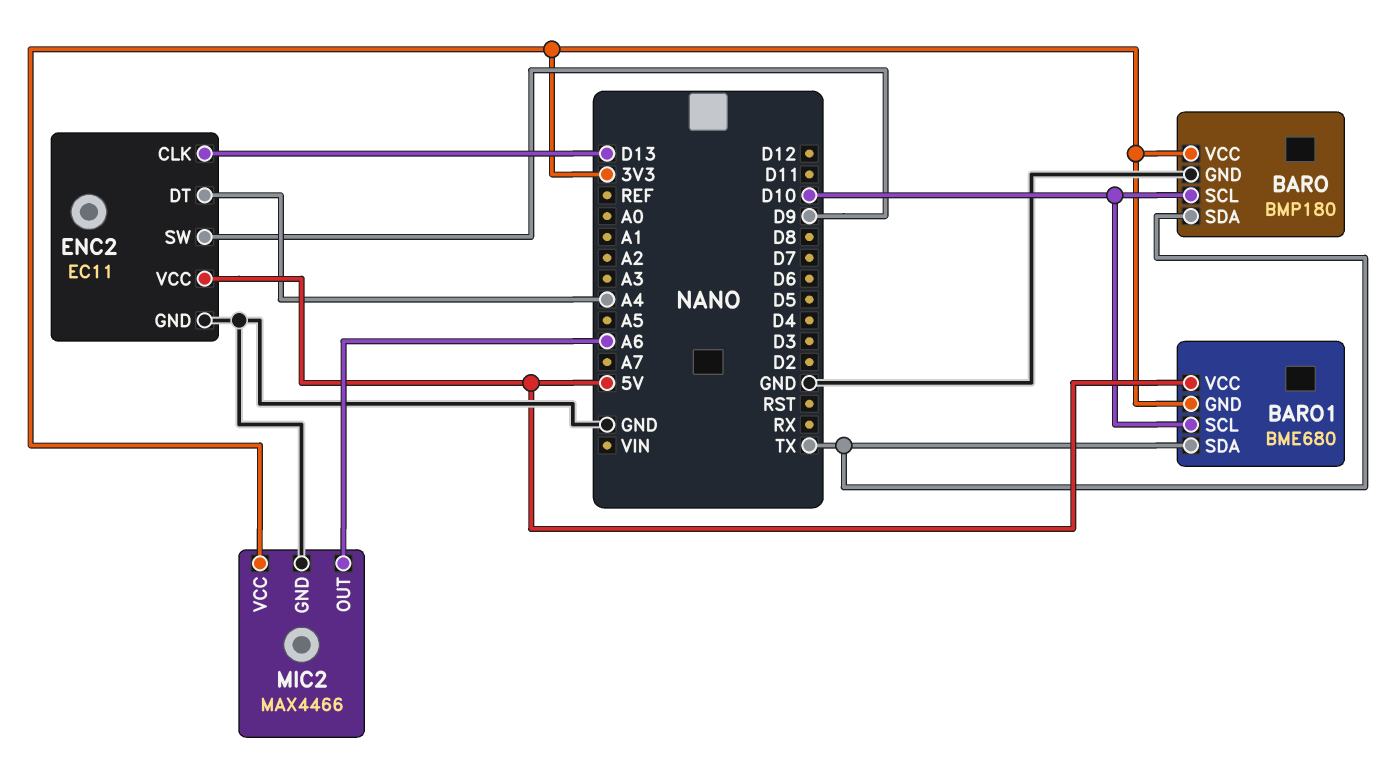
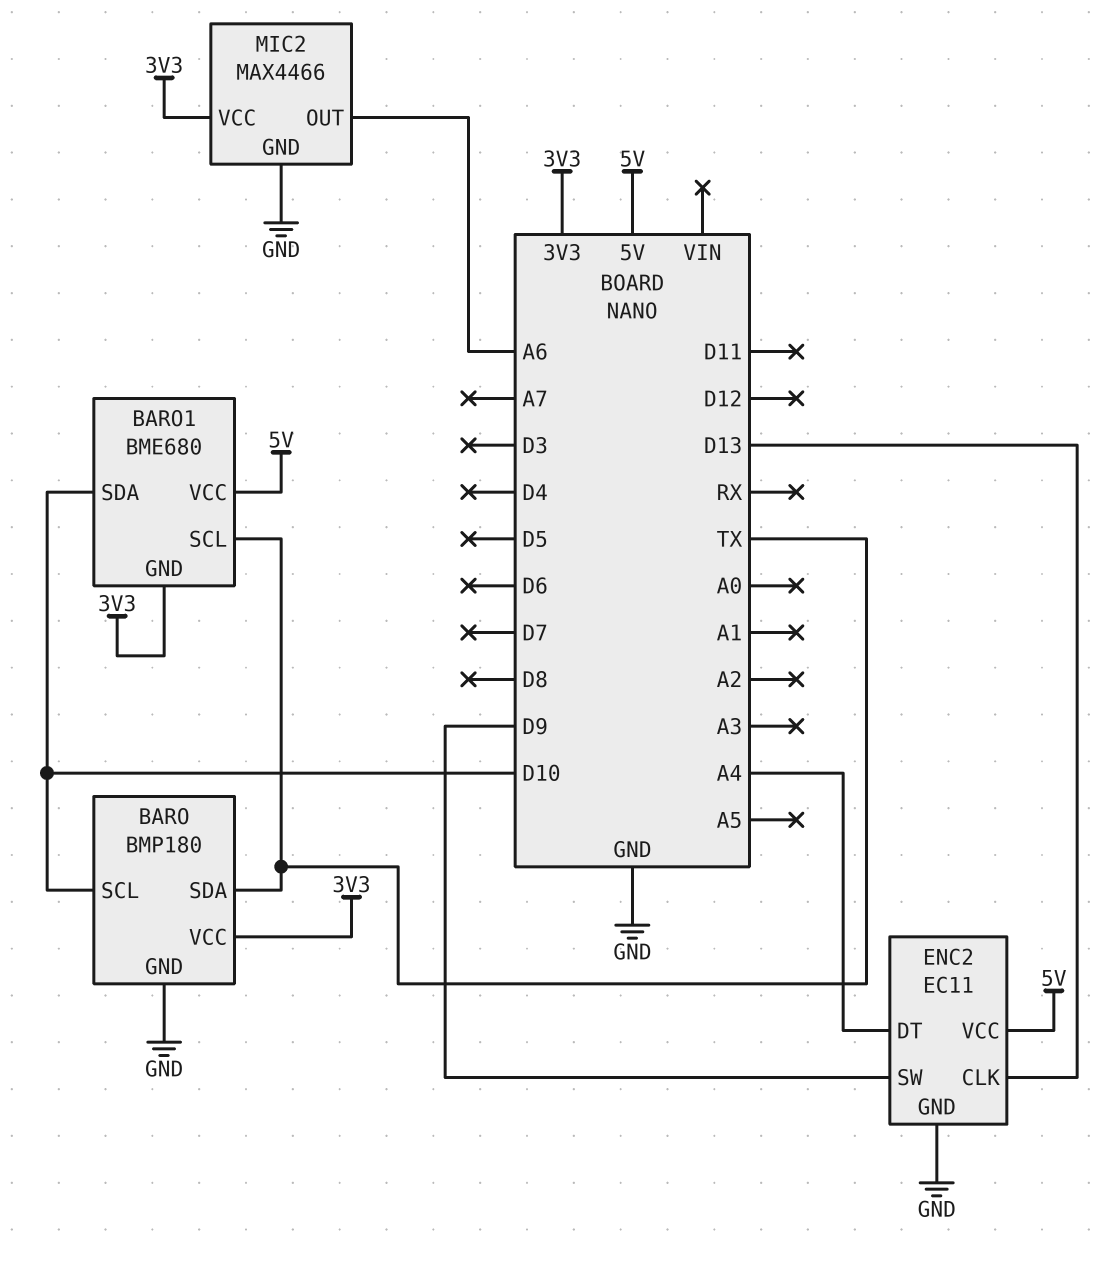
BARO1 pin SCL: D10 -> TX
BARO1 pin SDA: TX -> D10

